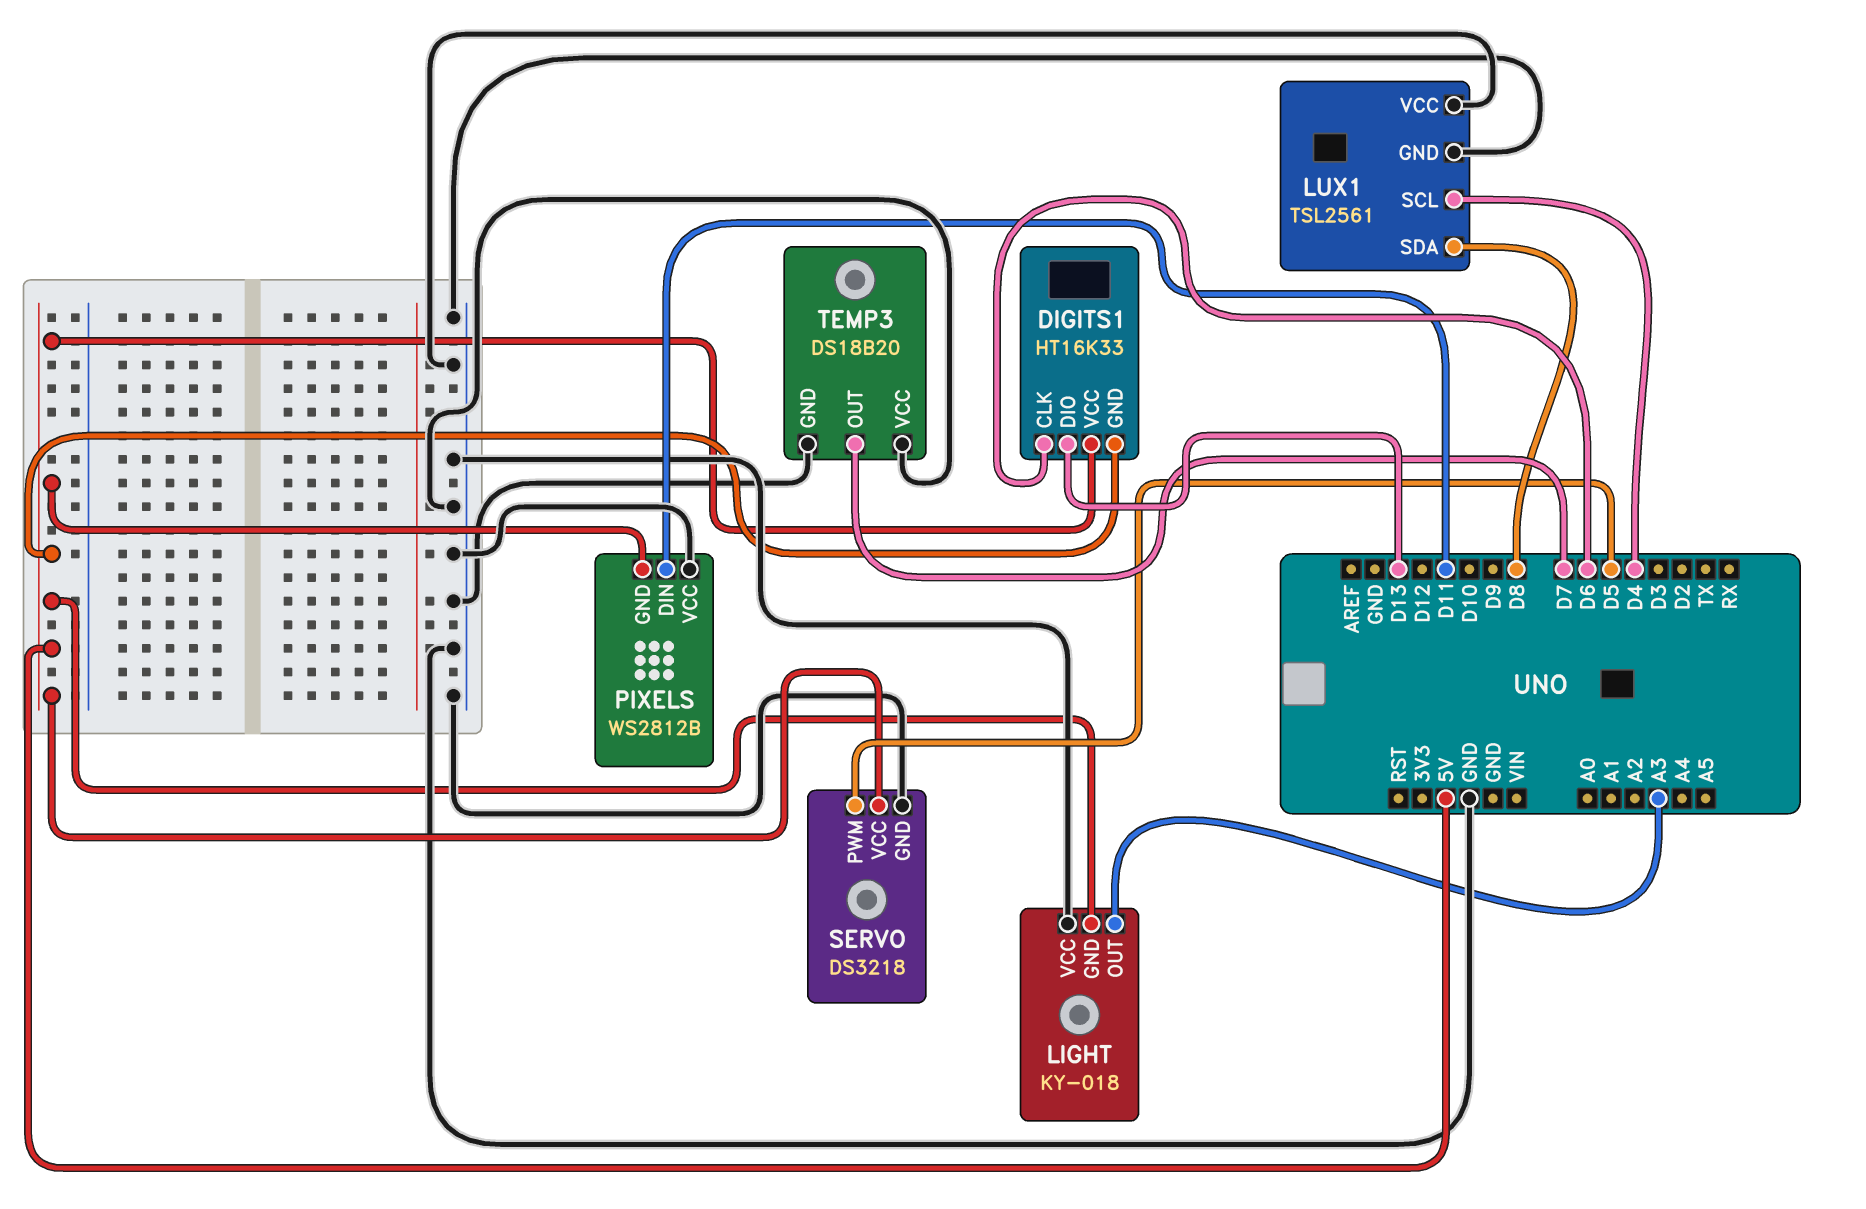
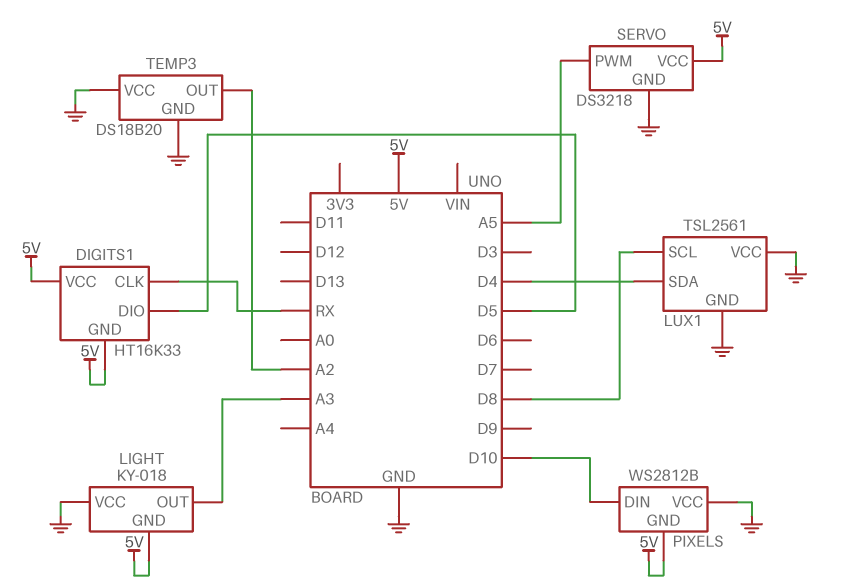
DIGITS1 pin CLK: D6 -> RX
DIGITS1 pin DIO: D13 -> D5
LUX1 pin SCL: D4 -> D8
LUX1 pin SDA: D8 -> D4
PIXELS pin DIN: D11 -> D10
SERVO pin PWM: D5 -> A5
TEMP3 pin OUT: D7 -> A2

